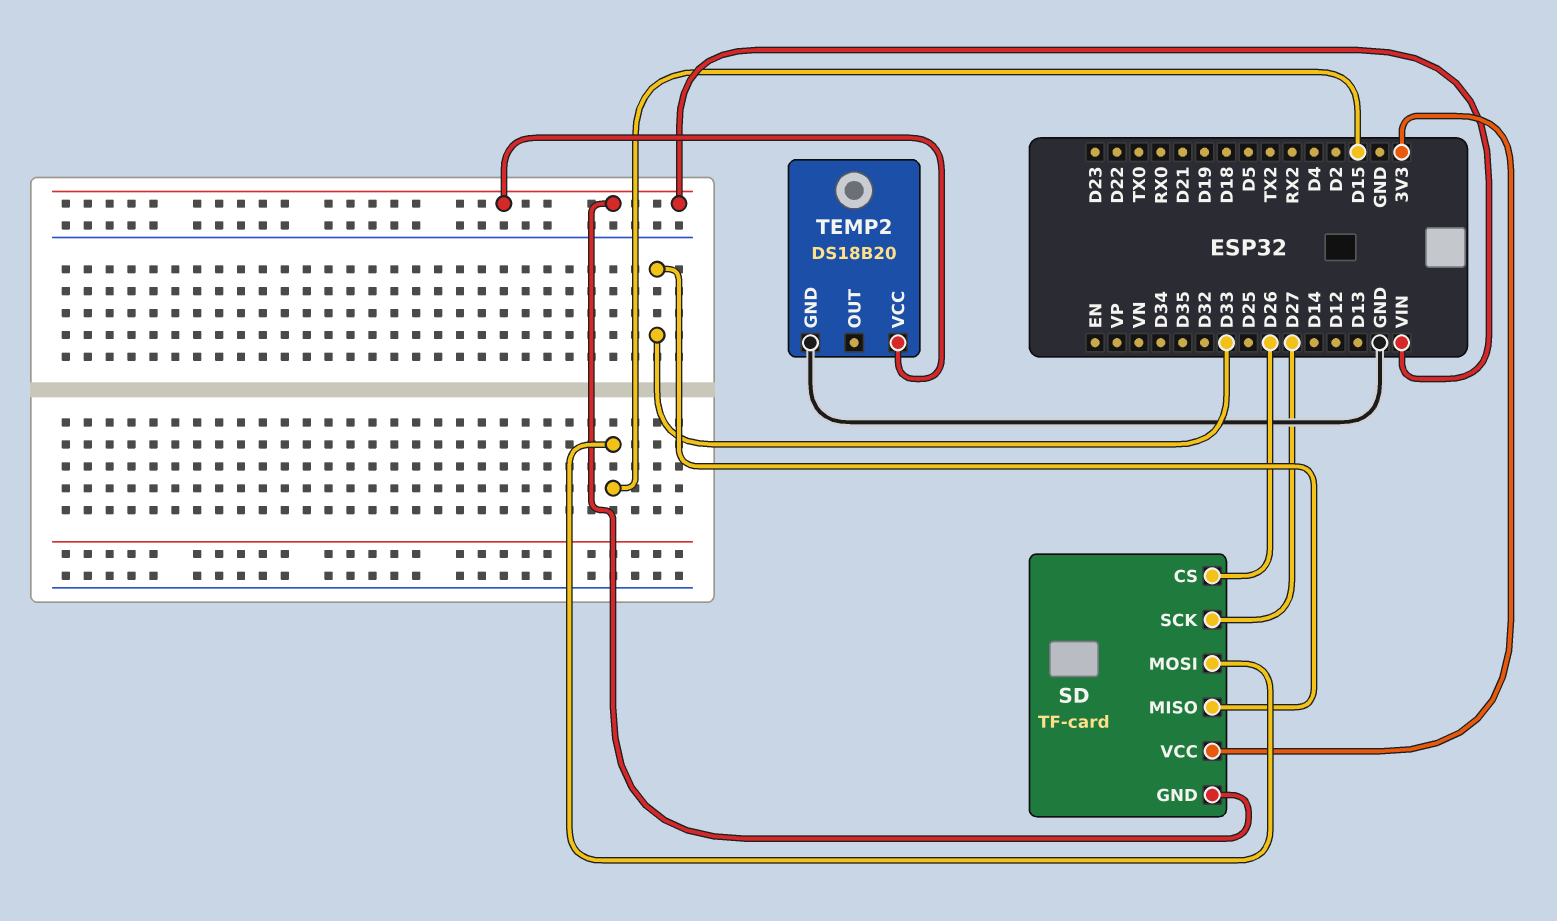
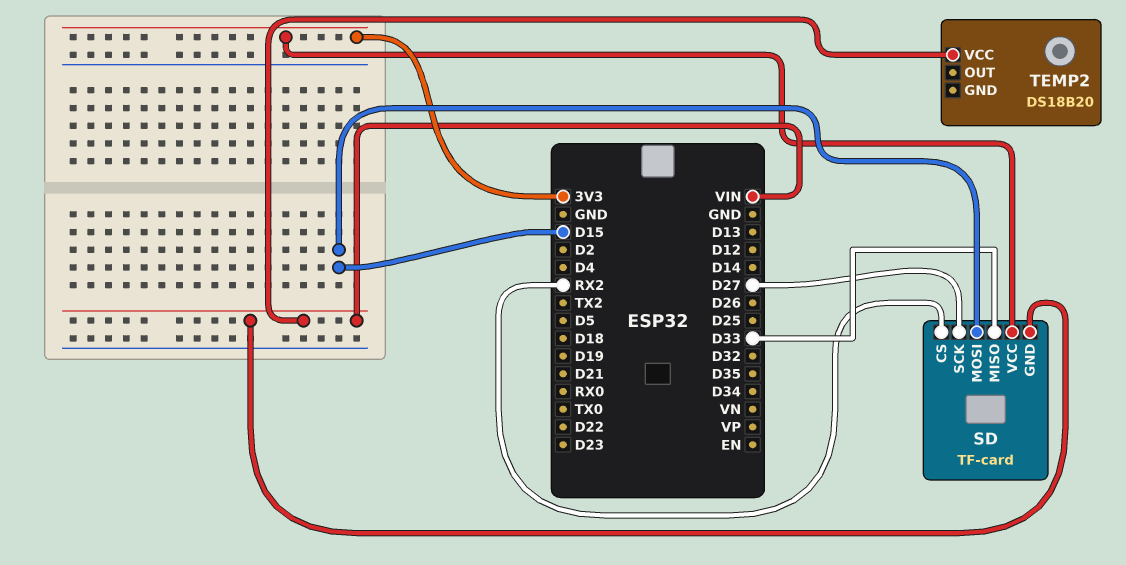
SD pin CS: D26 -> RX2
TEMP2 pin GND: GND -> none

